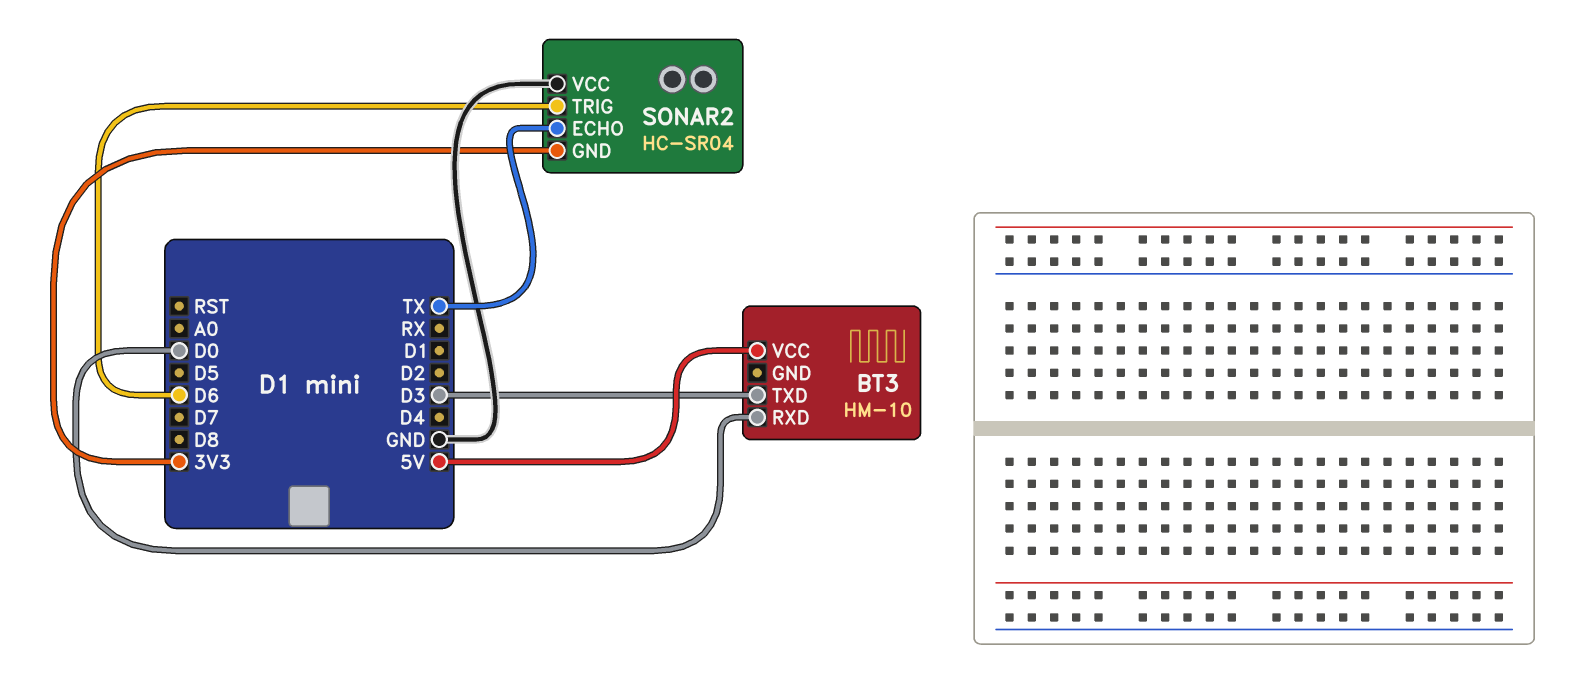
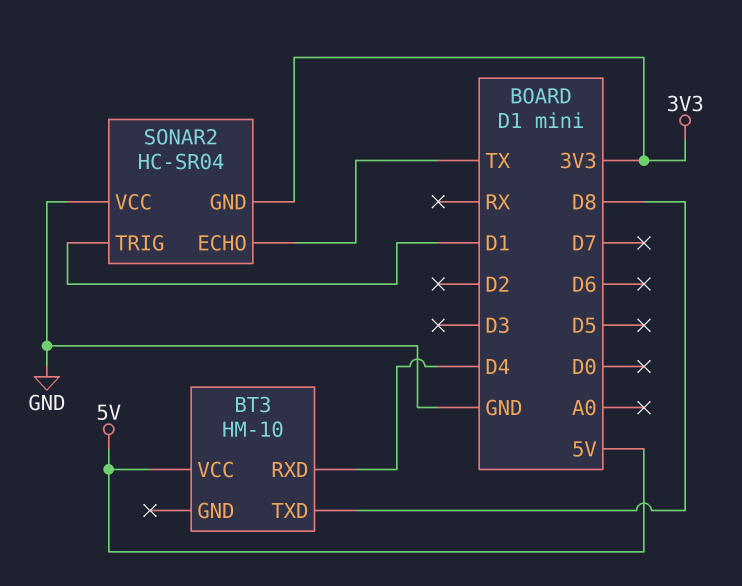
BT3 pin RXD: D0 -> D4
BT3 pin TXD: D3 -> D8
SONAR2 pin TRIG: D6 -> D1

